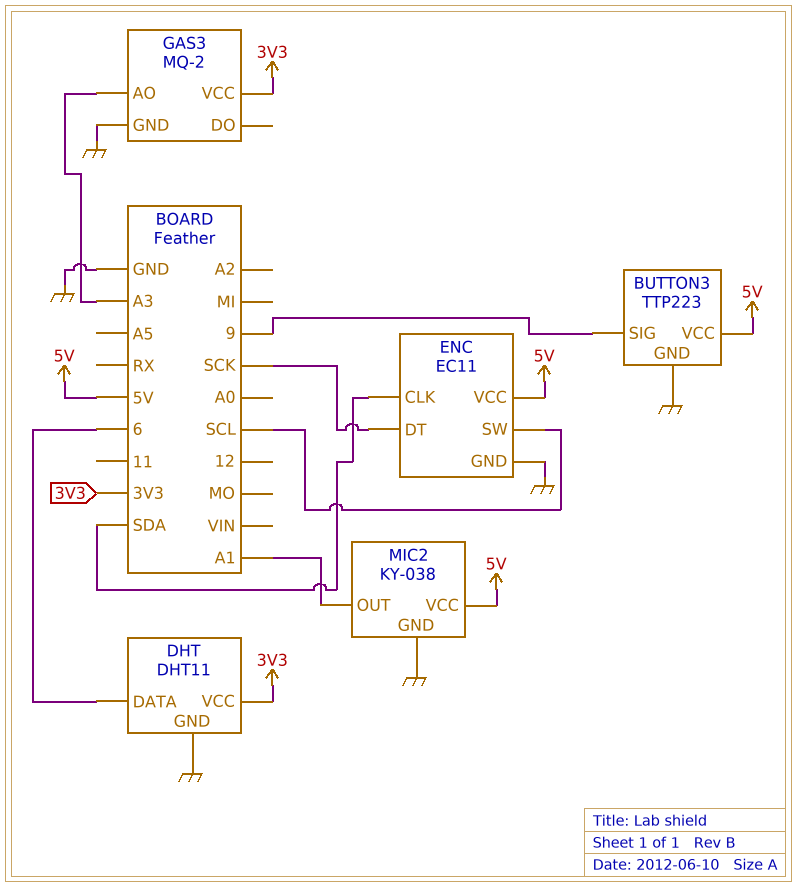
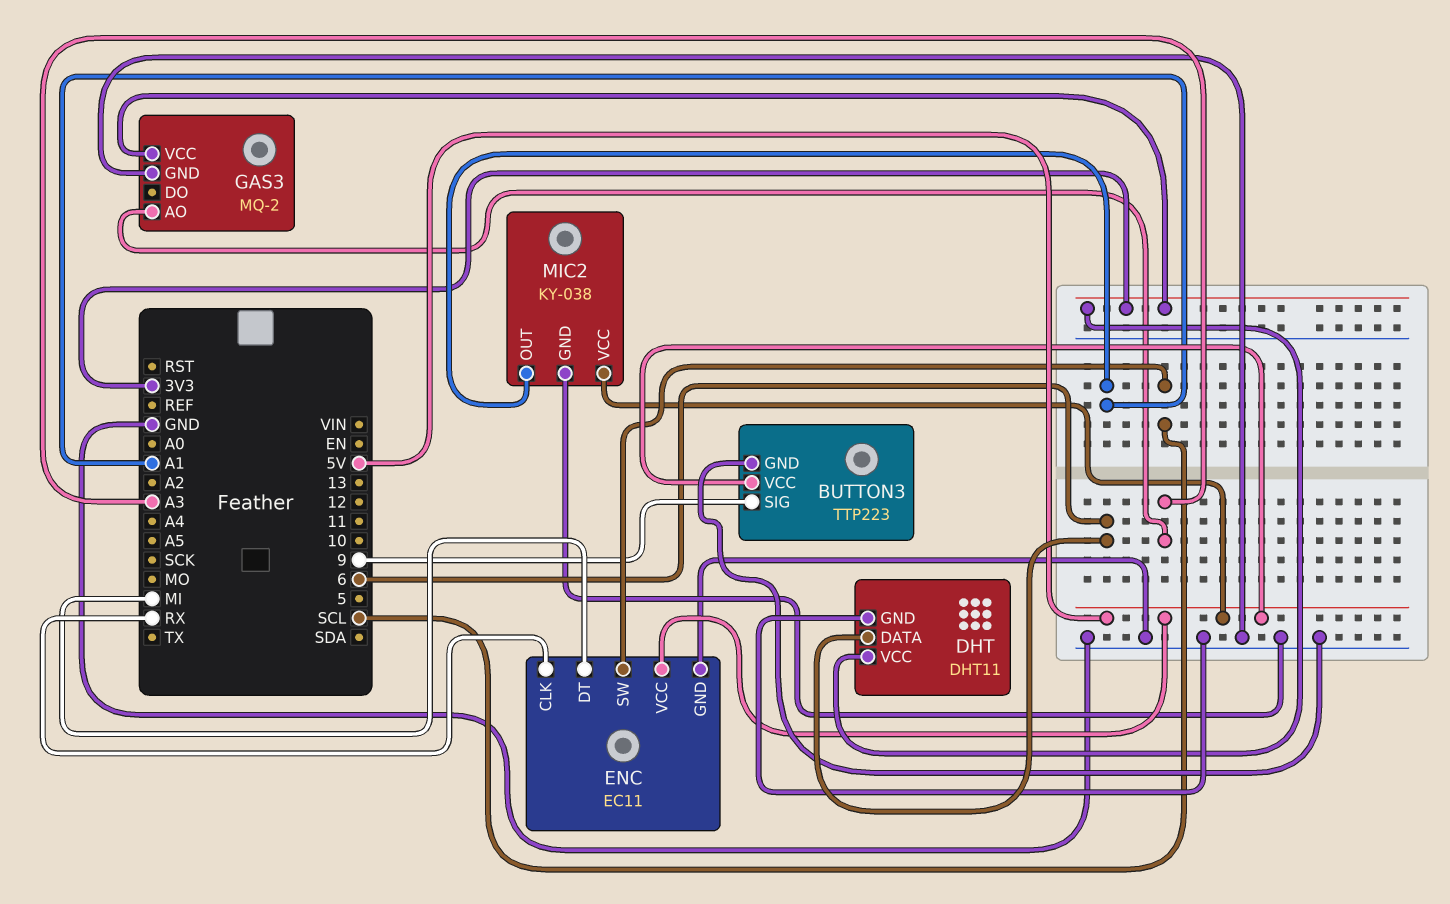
ENC pin CLK: SDA -> RX
ENC pin DT: SCK -> MI

